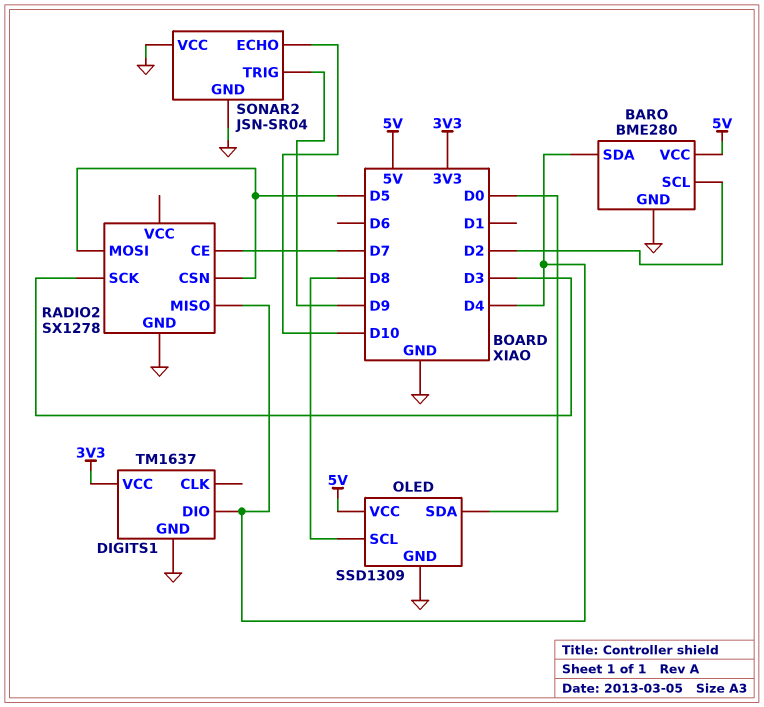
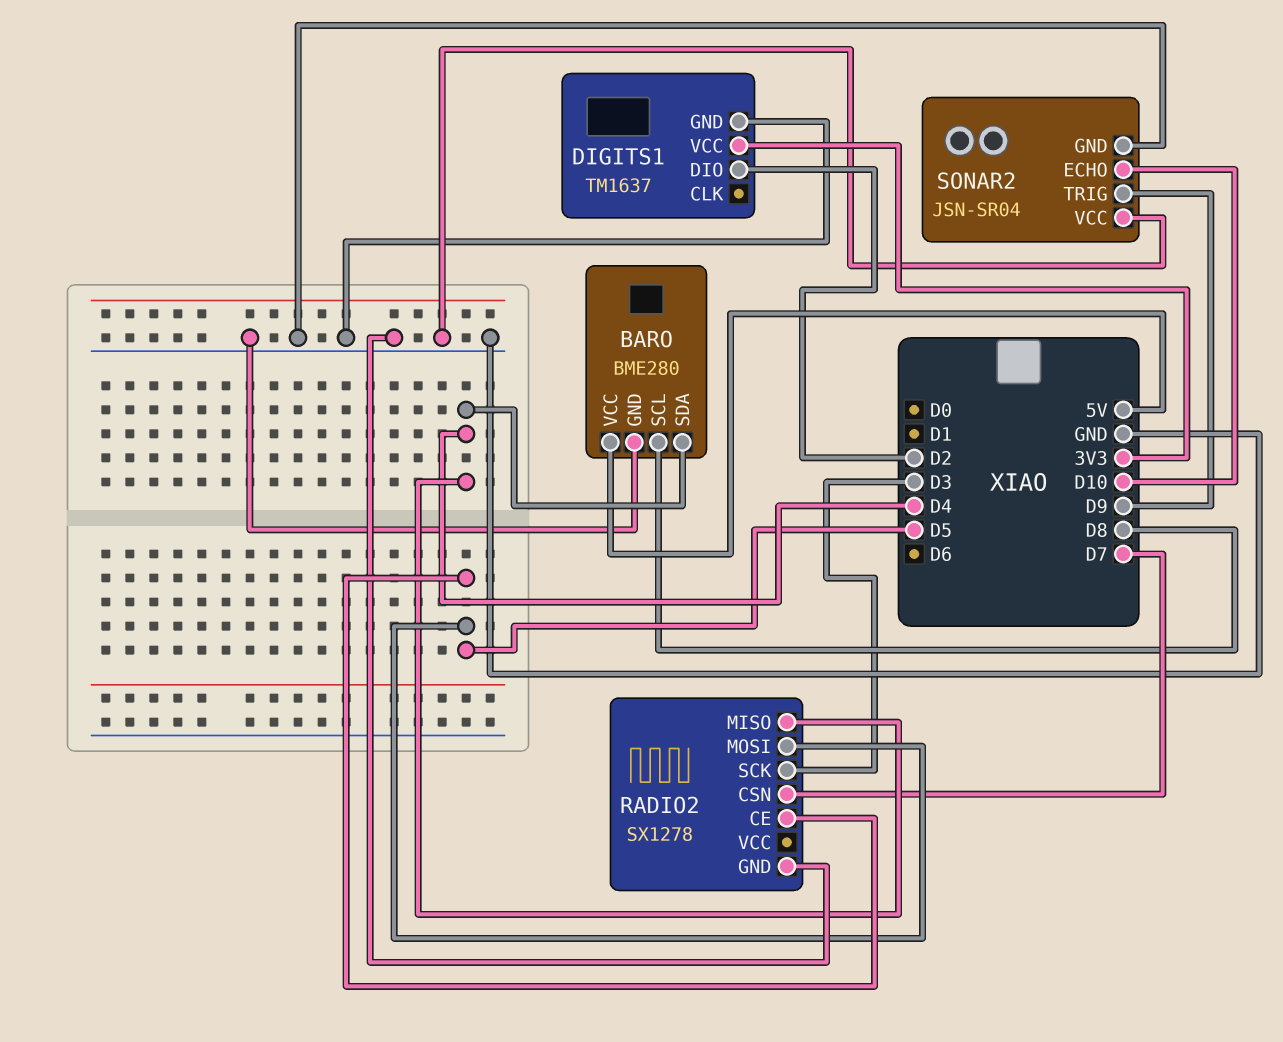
BARO pin SCL: D2 -> D8
DIGITS1 pin DIO: D4 -> D2
OLED: SSD1309 -> none
OLED pin GND: GND -> none
OLED pin SCL: D8 -> none
OLED pin SDA: D0 -> none
OLED pin VCC: 5V -> none
RADIO2 pin CE: D7 -> D5
RADIO2 pin CSN: D5 -> D7

